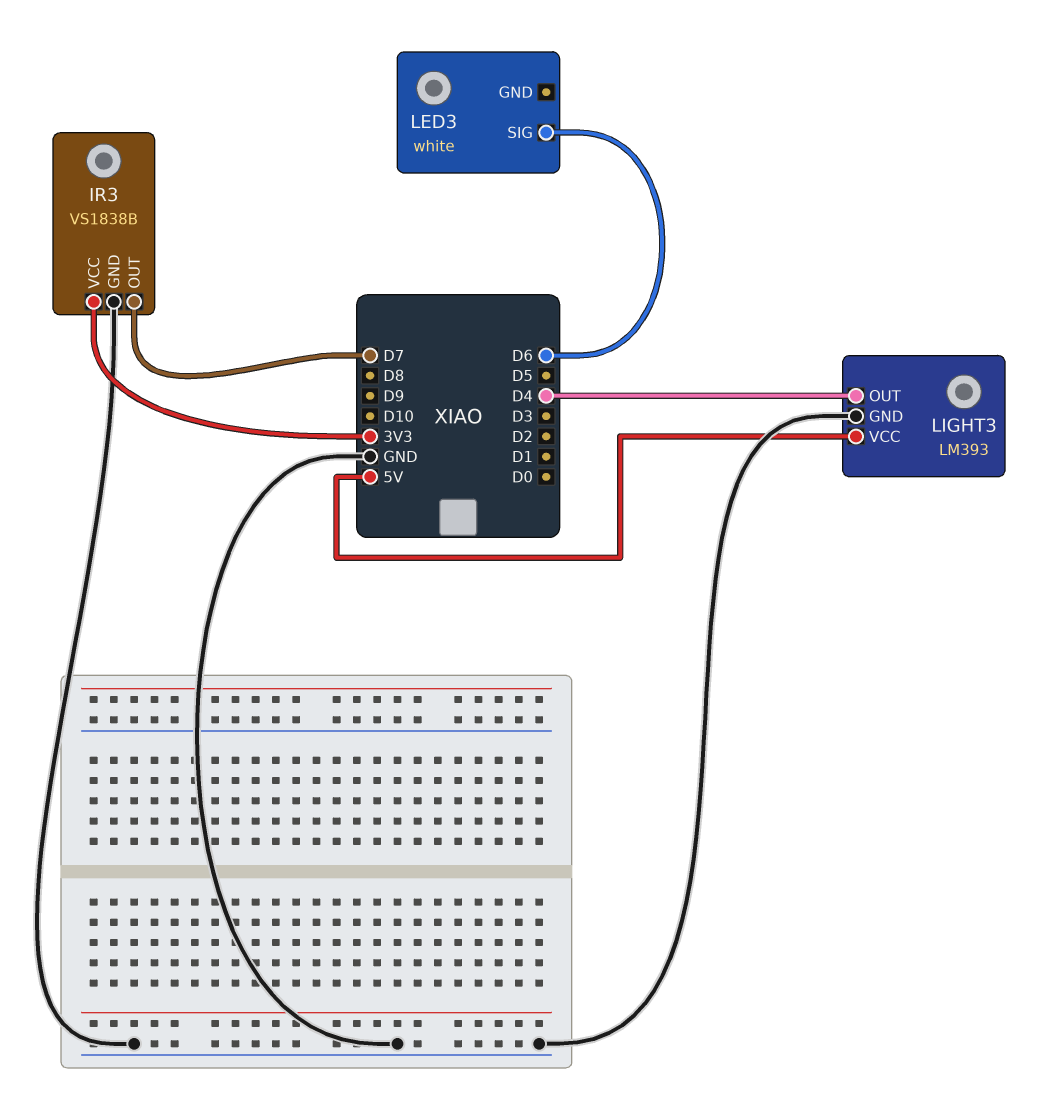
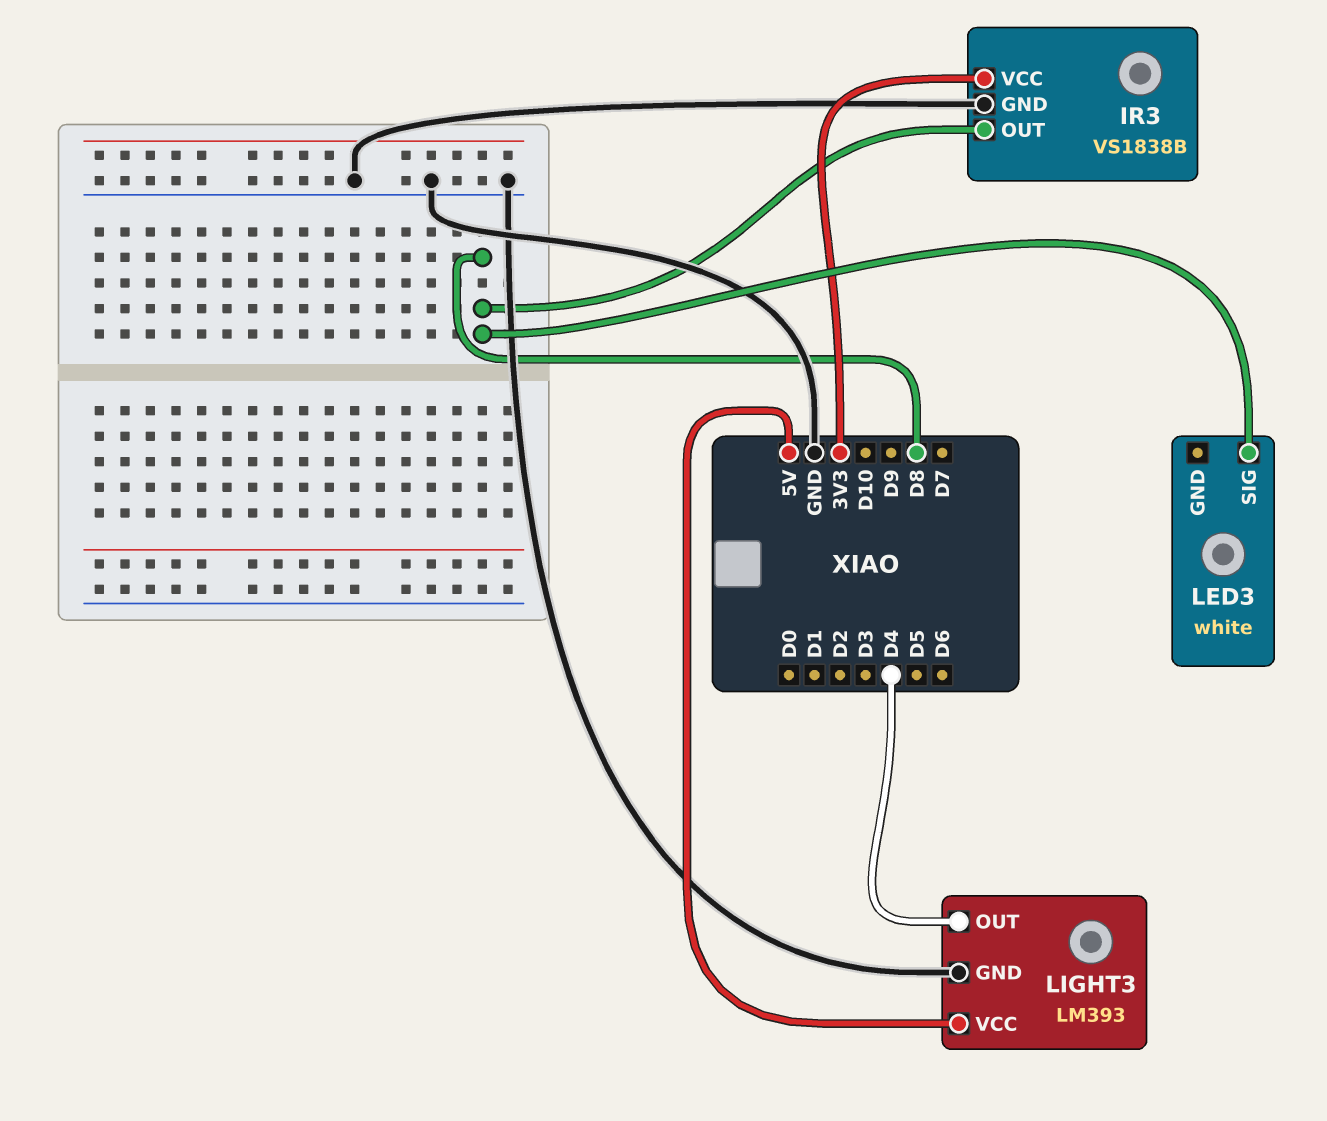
IR3 pin OUT: D7 -> D8
LED3 pin SIG: D6 -> D8

